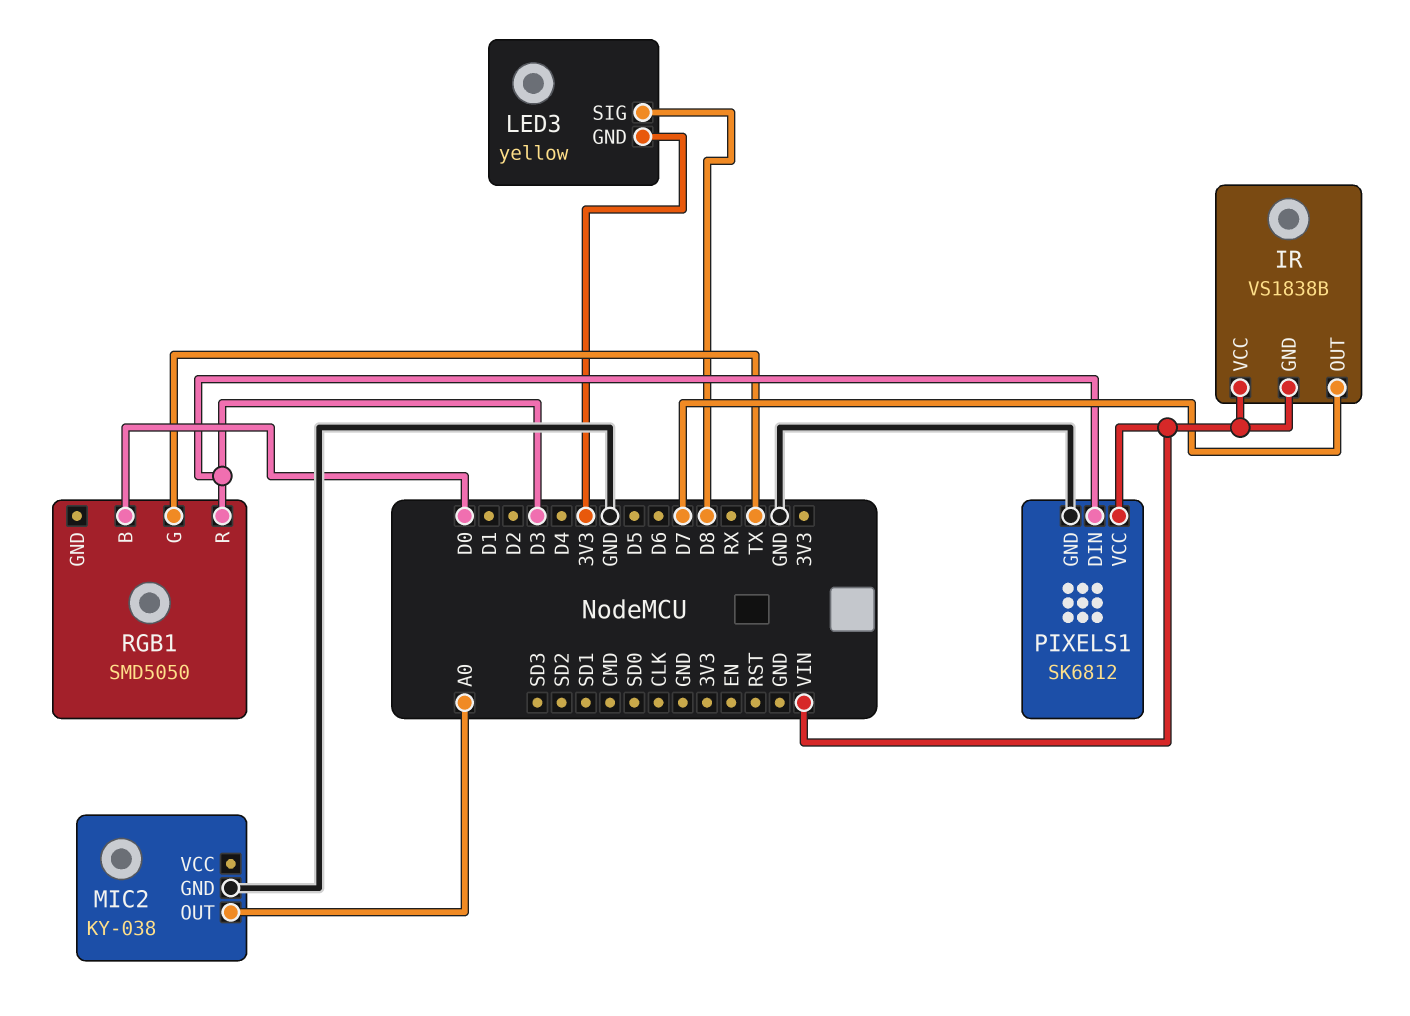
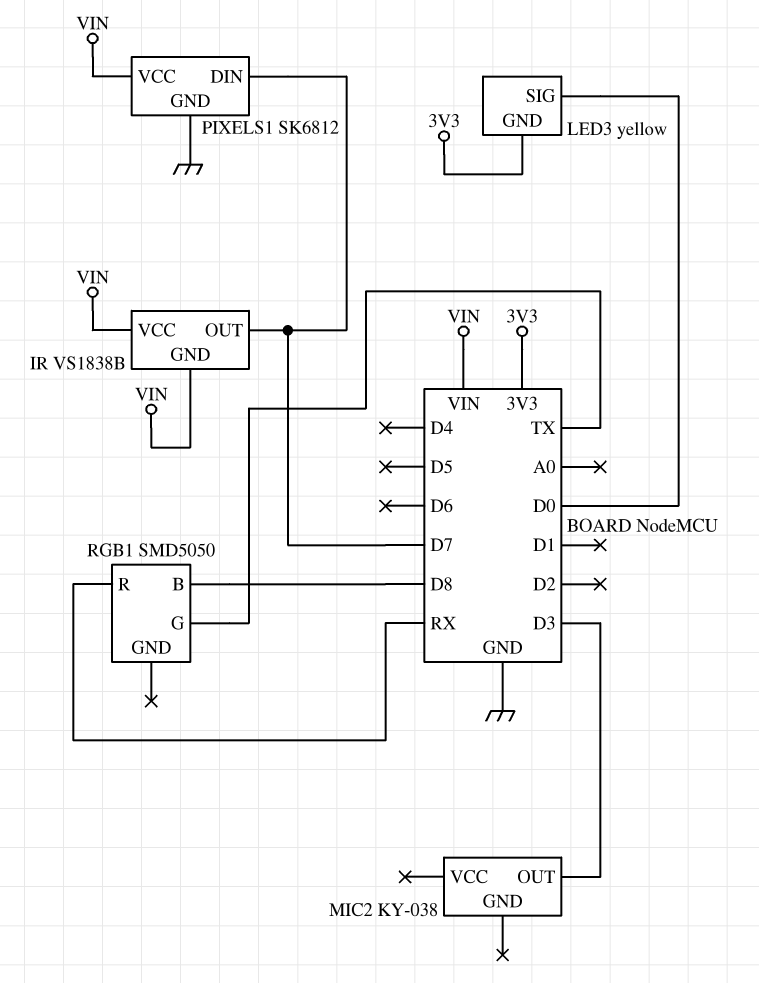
LED3 pin SIG: D8 -> D0
MIC2 pin GND: GND -> none
MIC2 pin OUT: A0 -> D3
PIXELS1 pin DIN: D3 -> D7
RGB1 pin B: D0 -> D8
RGB1 pin R: D3 -> RX

